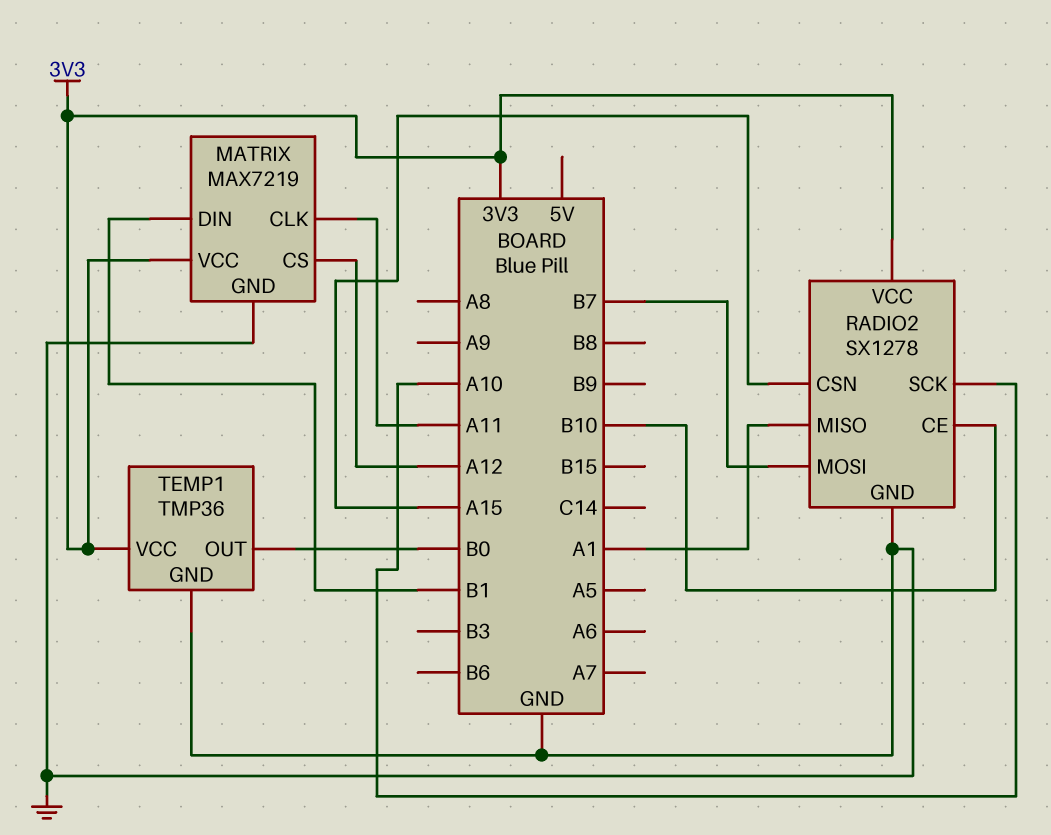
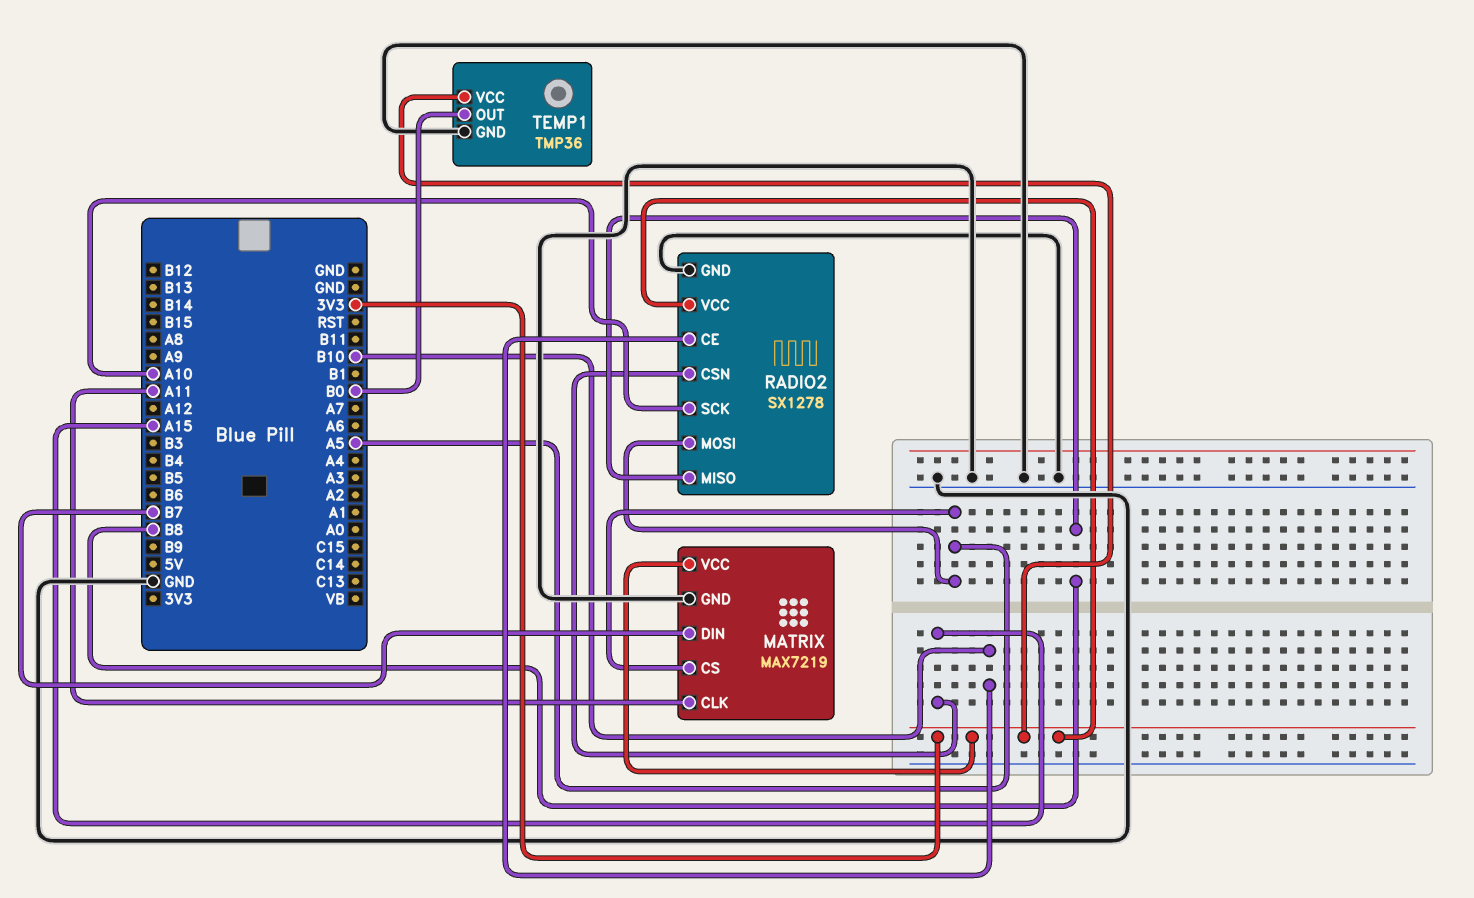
MATRIX pin CS: A12 -> A5
MATRIX pin DIN: B1 -> B7
RADIO2 pin MISO: A1 -> B8
RADIO2 pin MOSI: B7 -> A5

